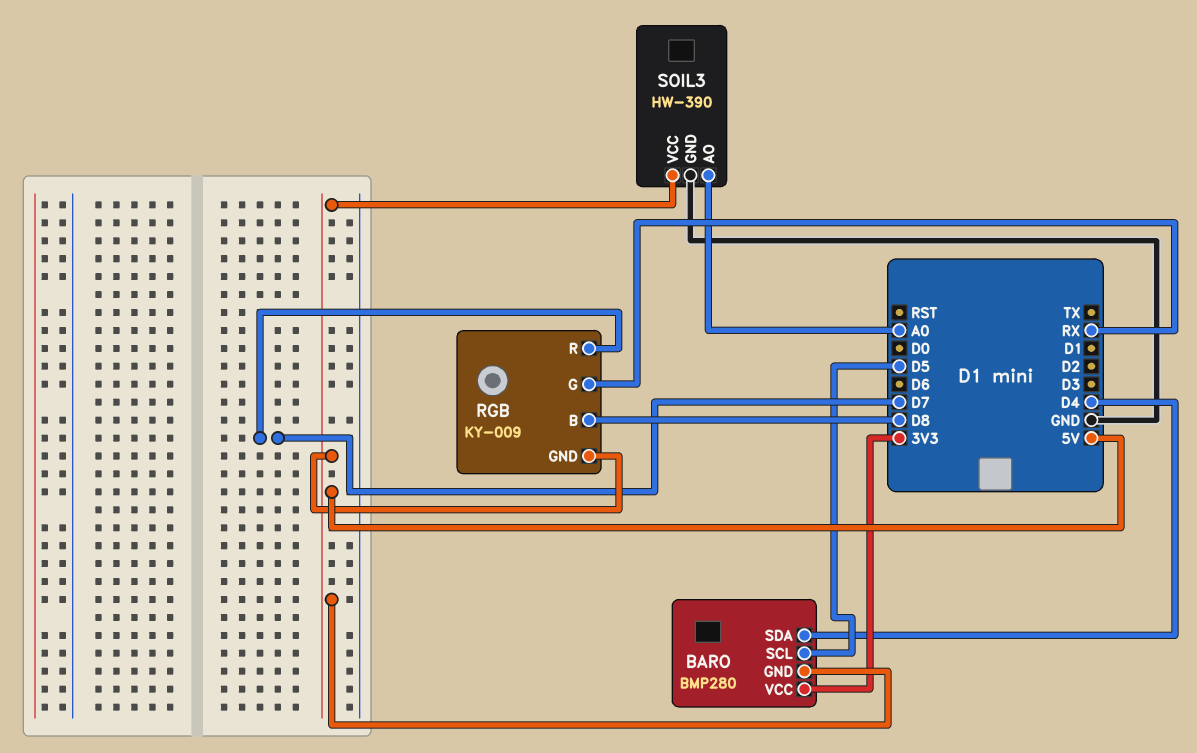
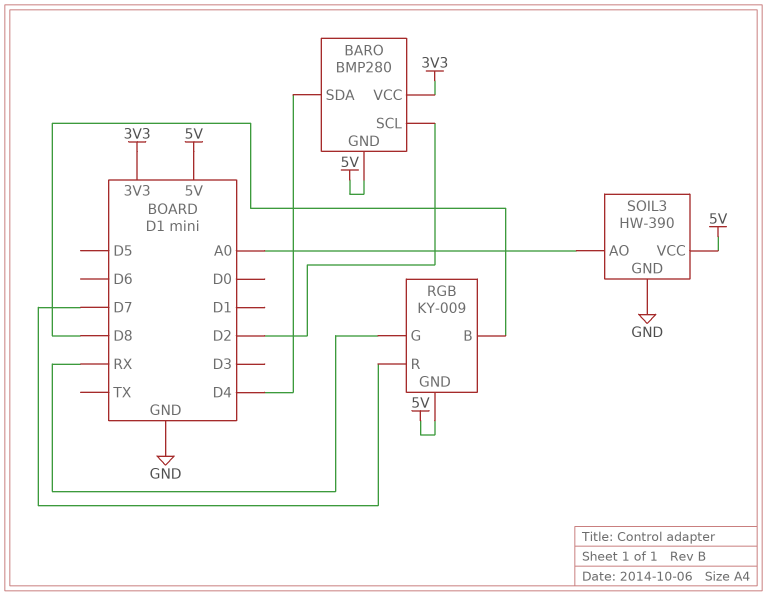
BARO pin SCL: D5 -> D2

